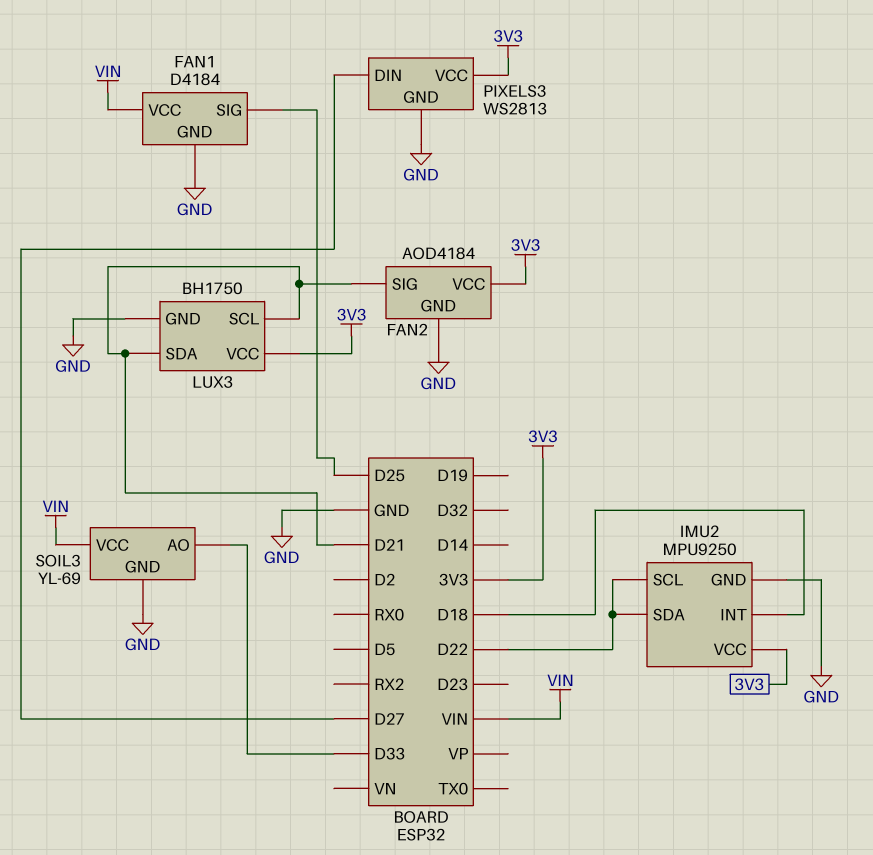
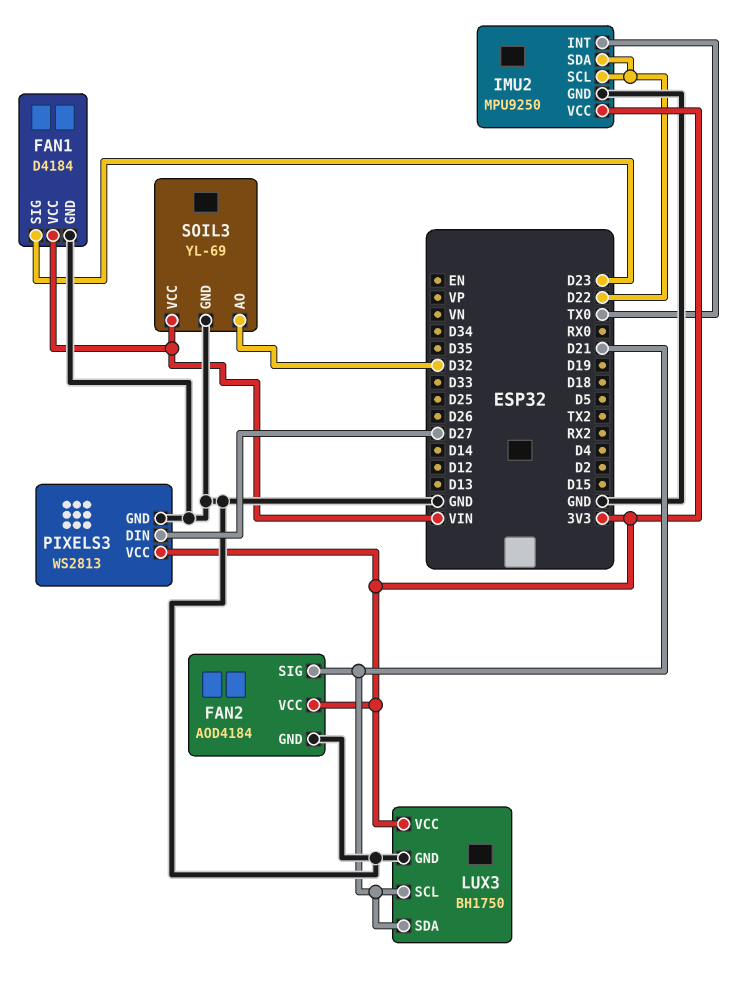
FAN1 pin SIG: D25 -> D23
IMU2 pin INT: D18 -> TX0
SOIL3 pin AO: D33 -> D32

